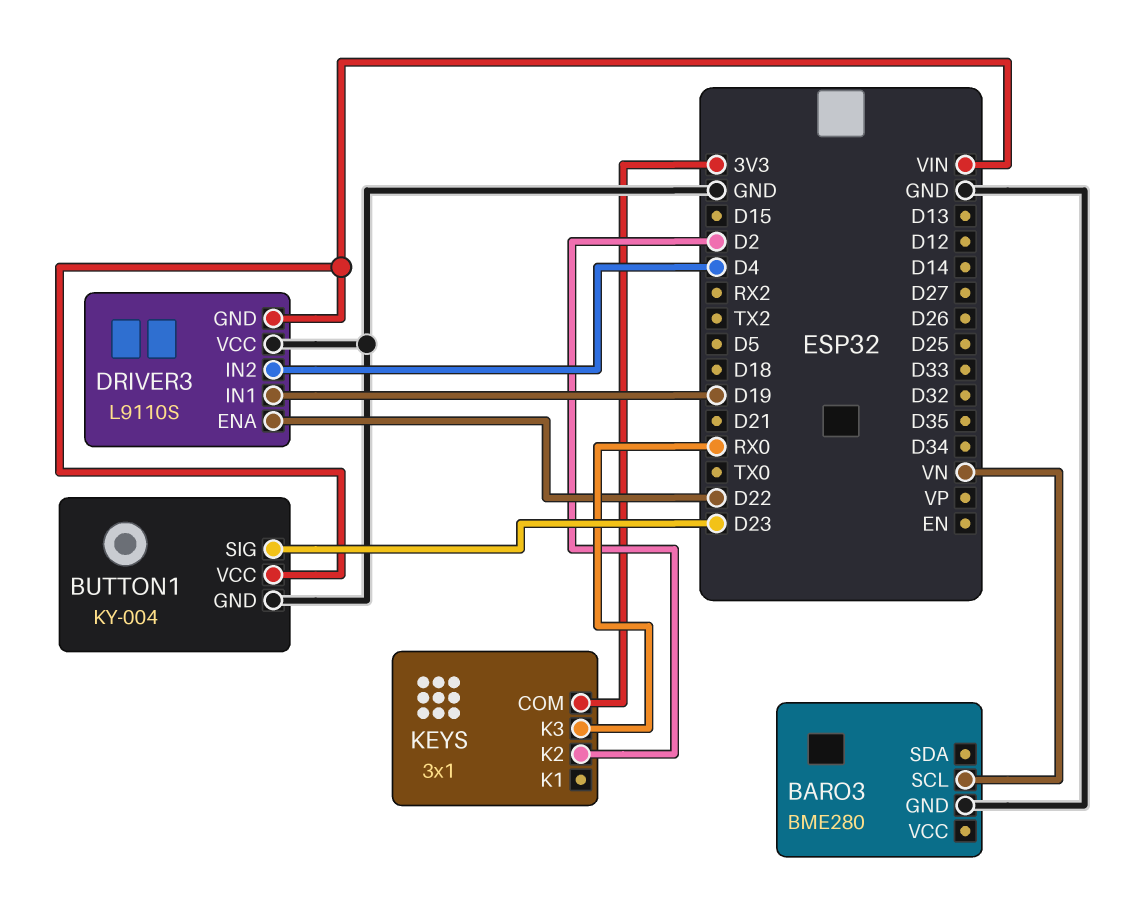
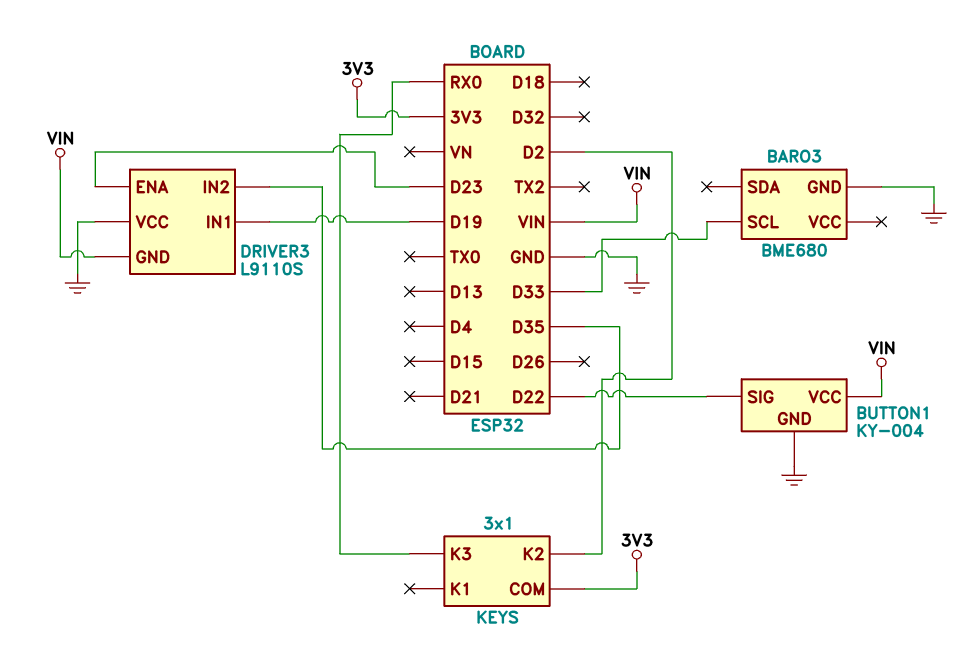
BARO3: BME280 -> BME680
BARO3 pin SCL: VN -> D33
BUTTON1 pin SIG: D23 -> D22
DRIVER3 pin ENA: D22 -> D23
DRIVER3 pin IN2: D4 -> D35

